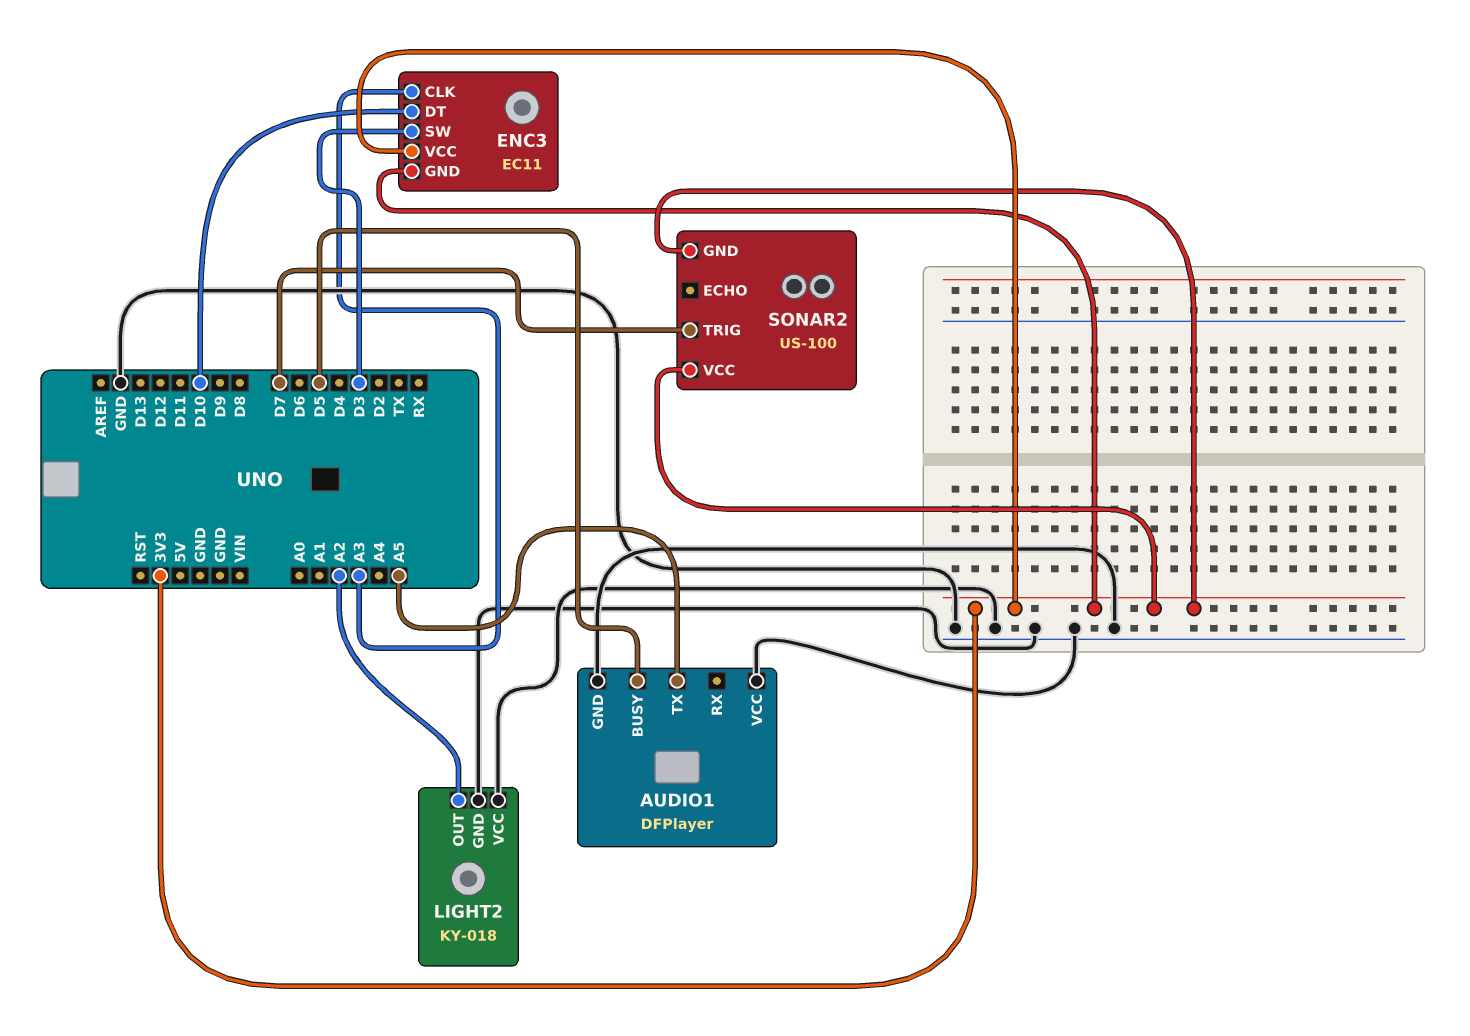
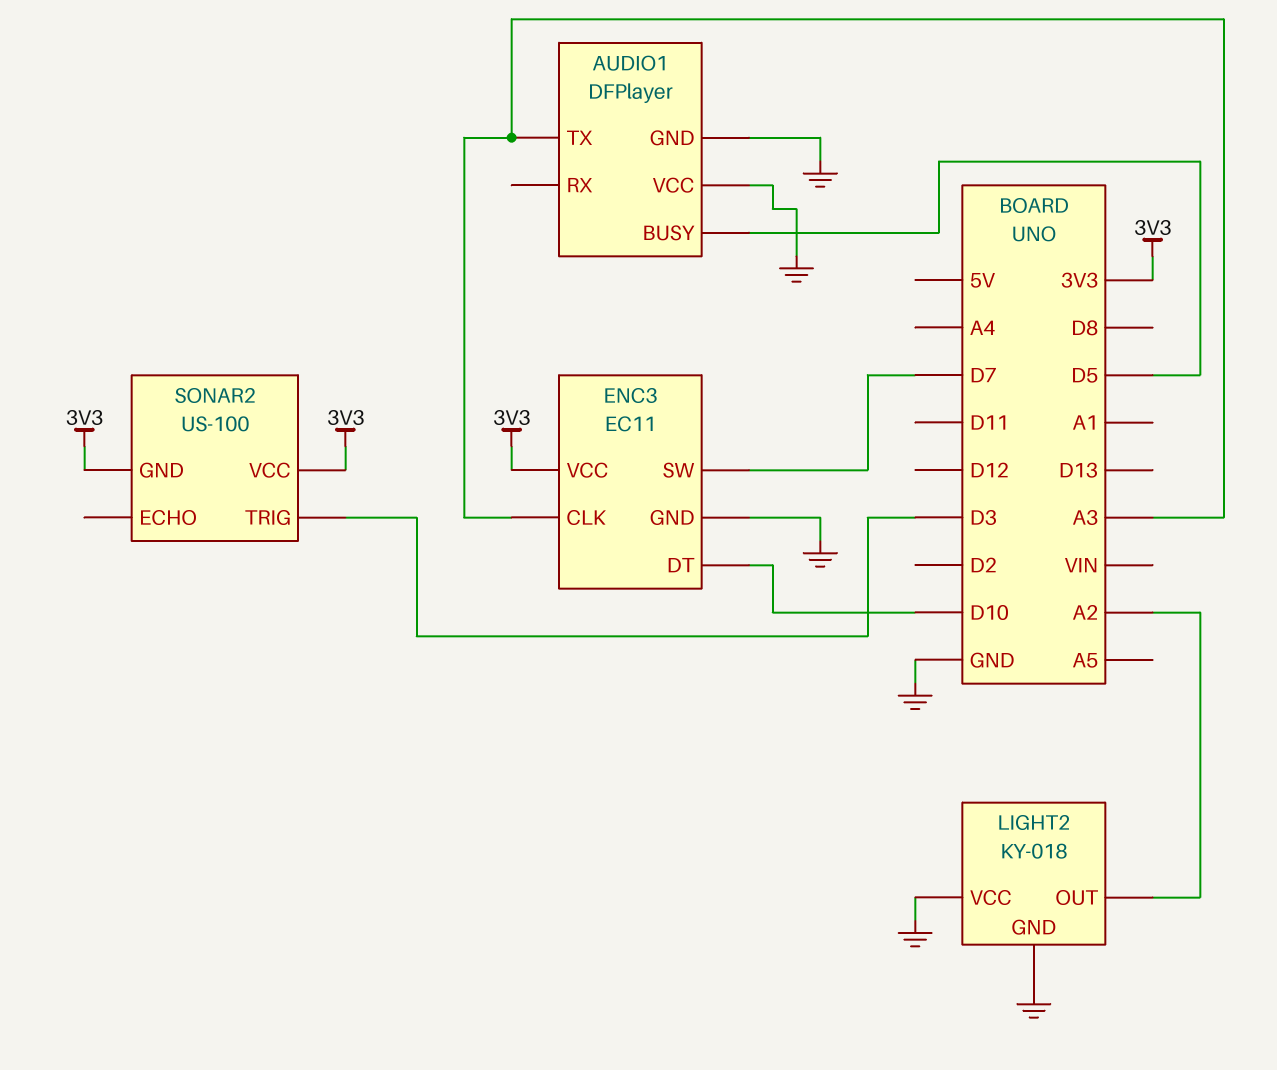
AUDIO1 pin TX: A5 -> A3
ENC3 pin GND: 3V3 -> GND
ENC3 pin SW: D3 -> D7
SONAR2 pin TRIG: D7 -> D3

